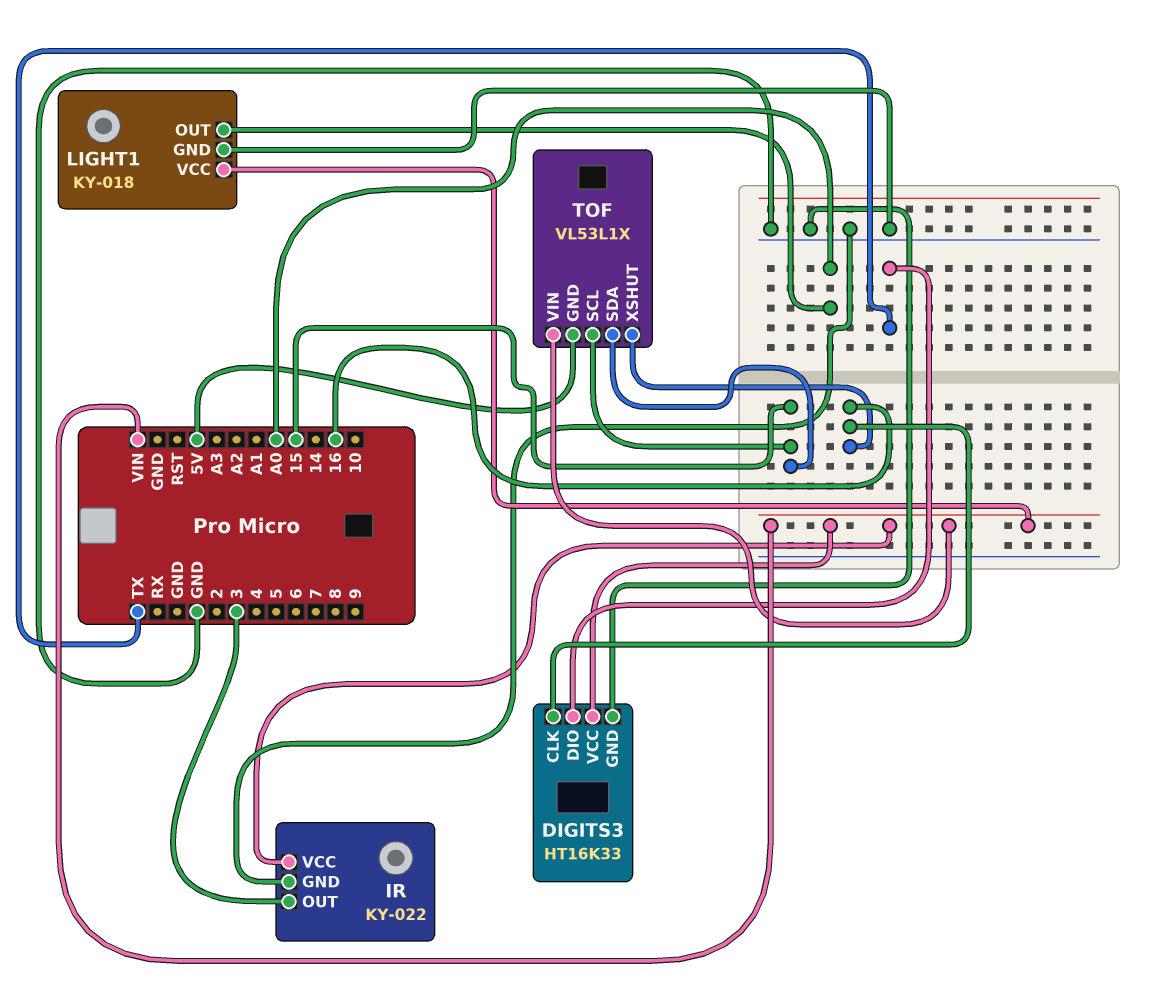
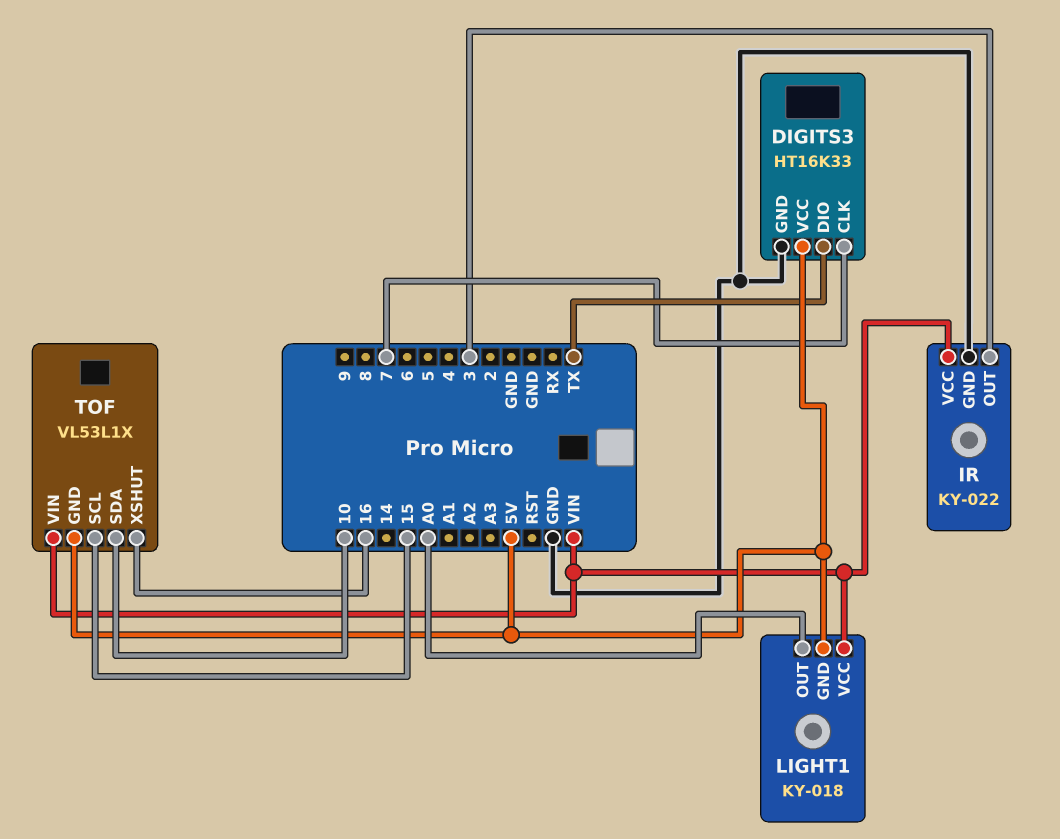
DIGITS3 pin CLK: 16 -> 7
DIGITS3 pin VCC: VIN -> 5V
LIGHT1 pin GND: GND -> 5V
TOF pin SDA: 15 -> 10

